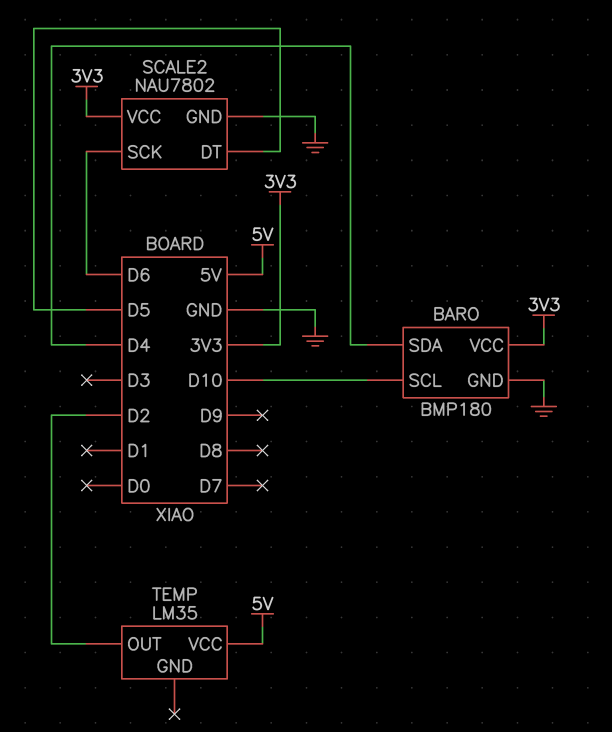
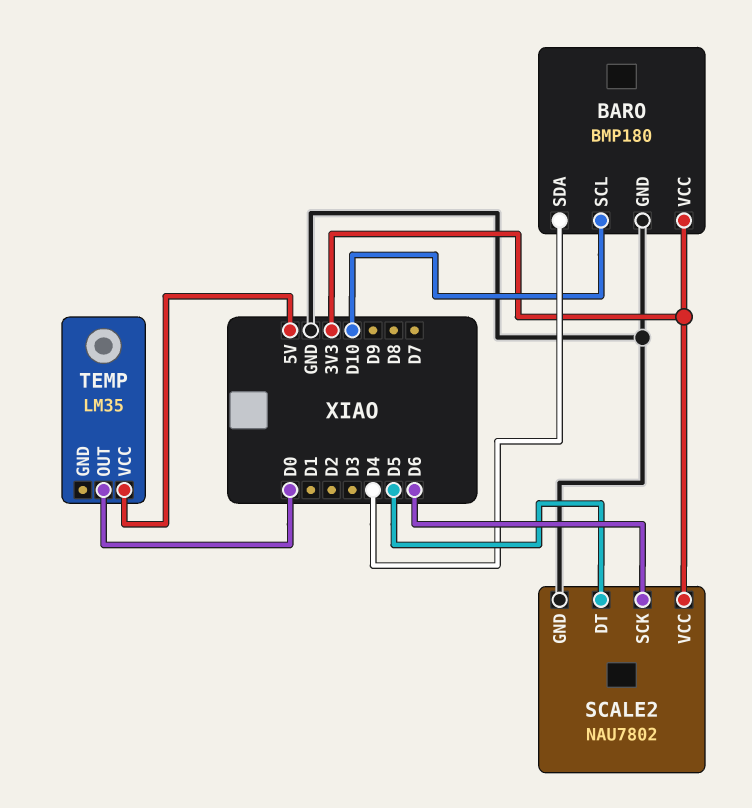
TEMP pin OUT: D2 -> D0

